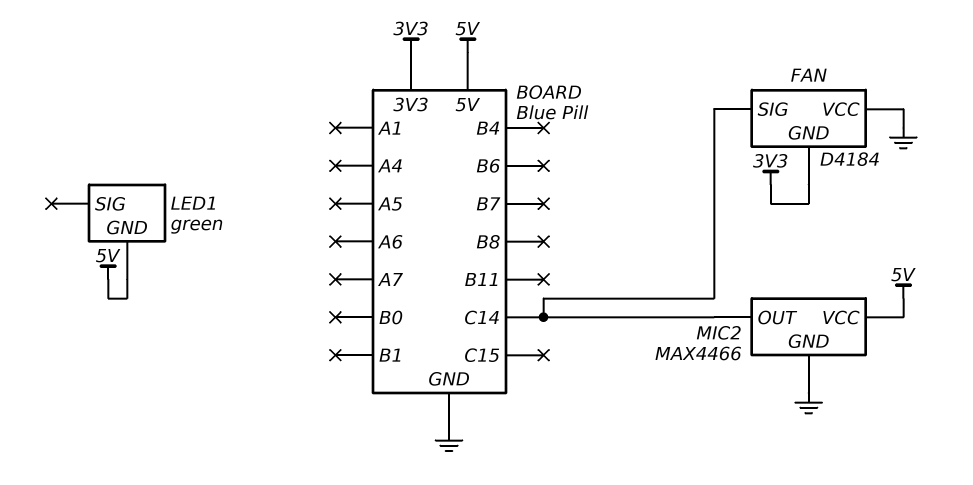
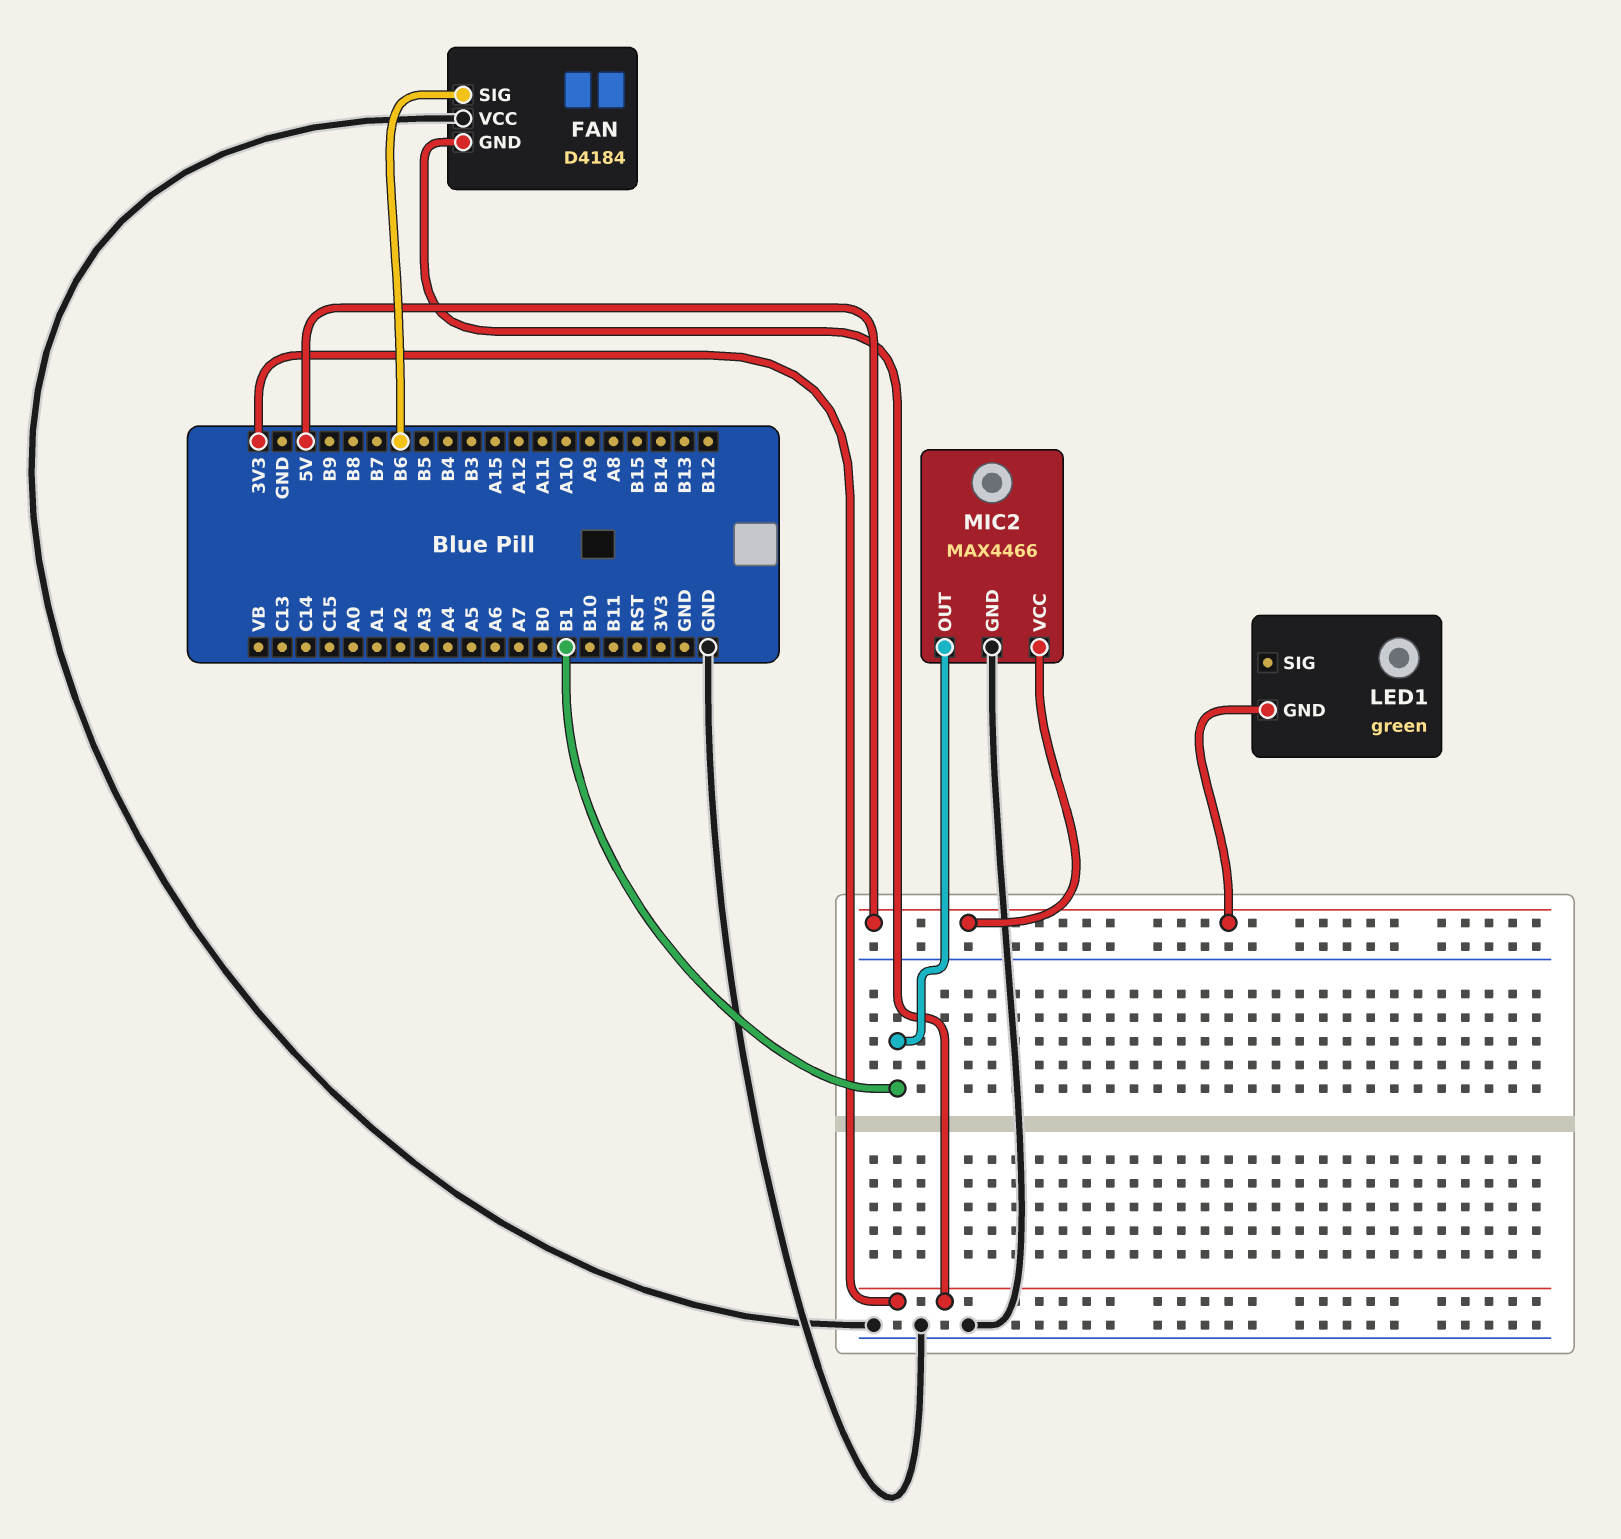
FAN pin SIG: C14 -> B6
MIC2 pin OUT: C14 -> B1

